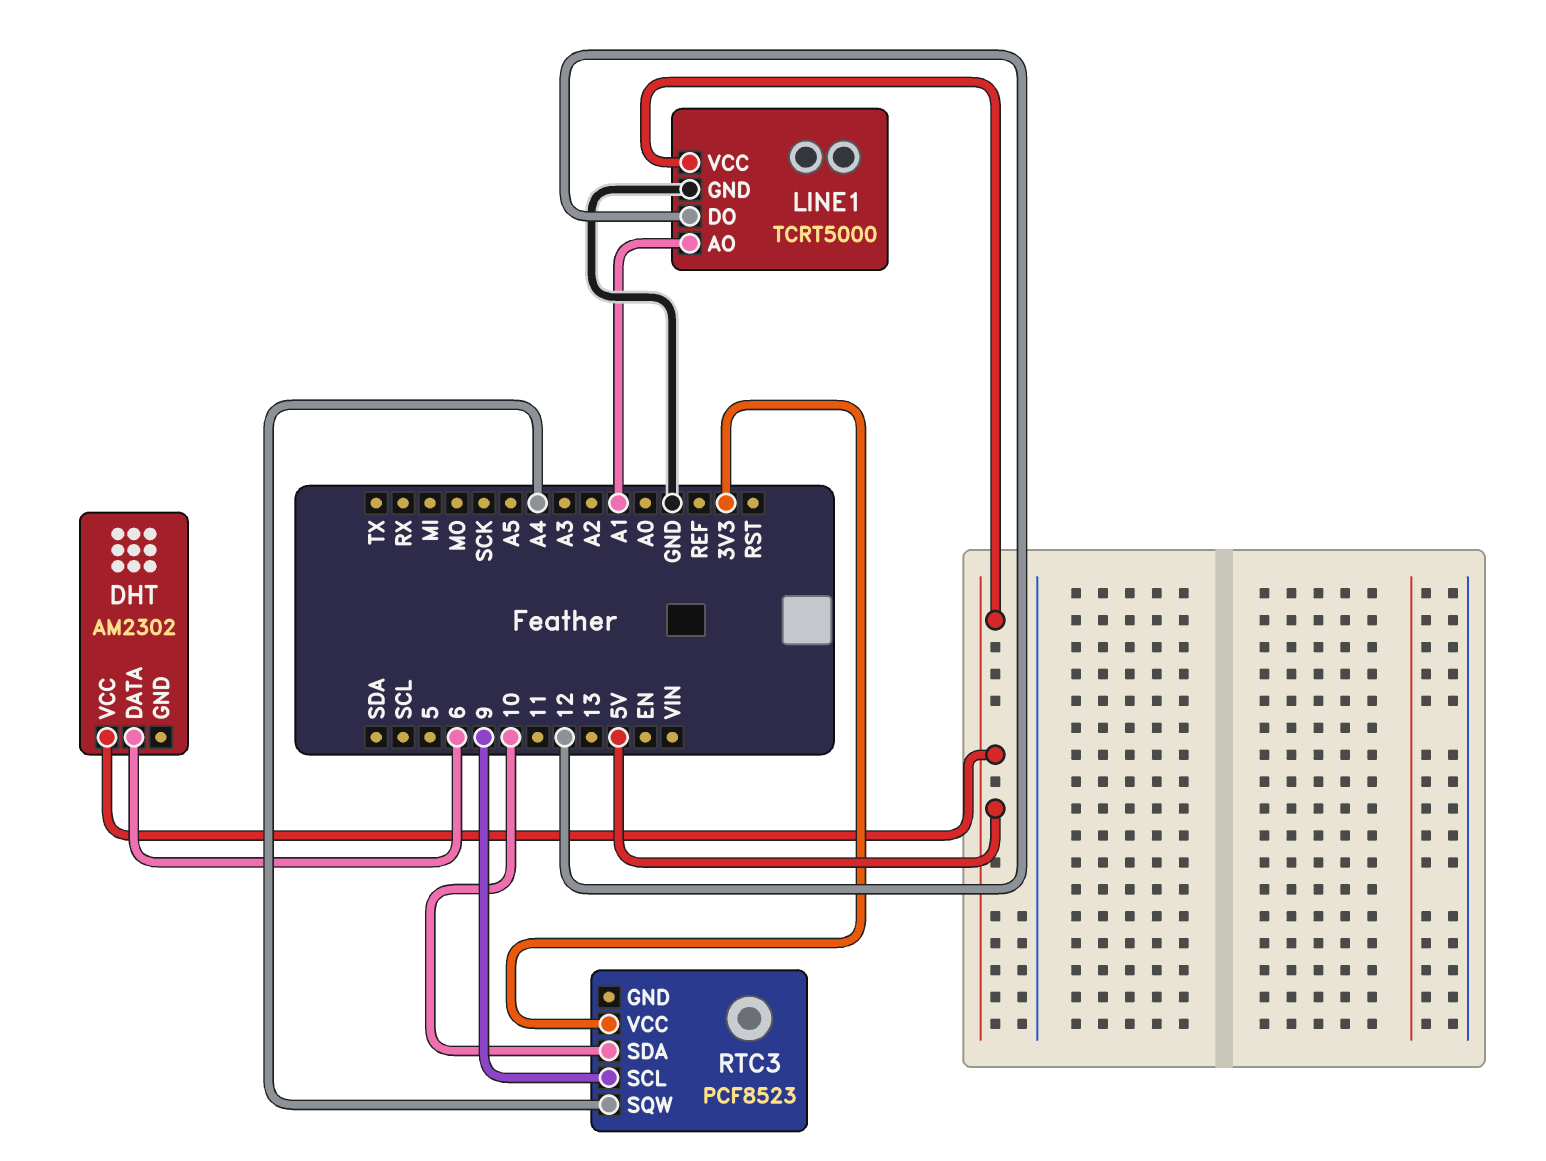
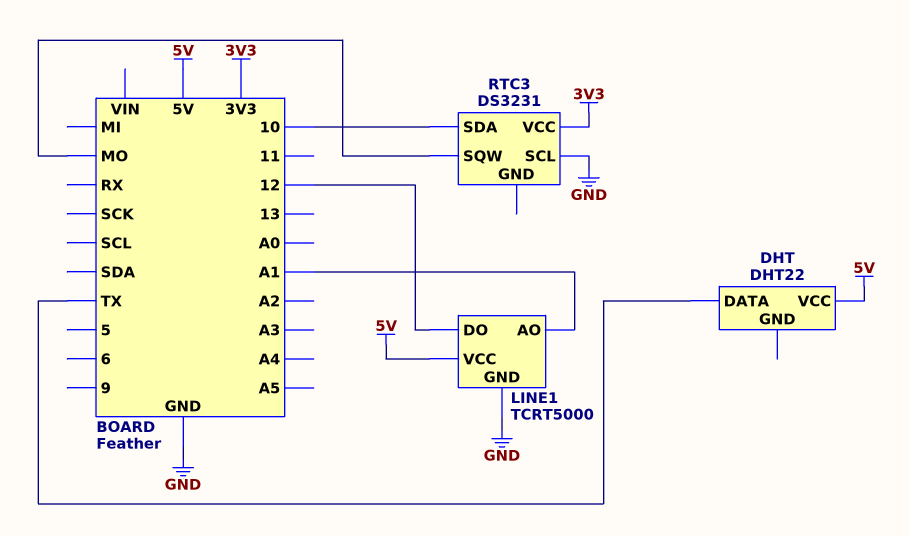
DHT: AM2302 -> DHT22
DHT pin DATA: 6 -> TX
RTC3: PCF8523 -> DS3231
RTC3 pin SCL: 9 -> GND
RTC3 pin SQW: A4 -> MO

